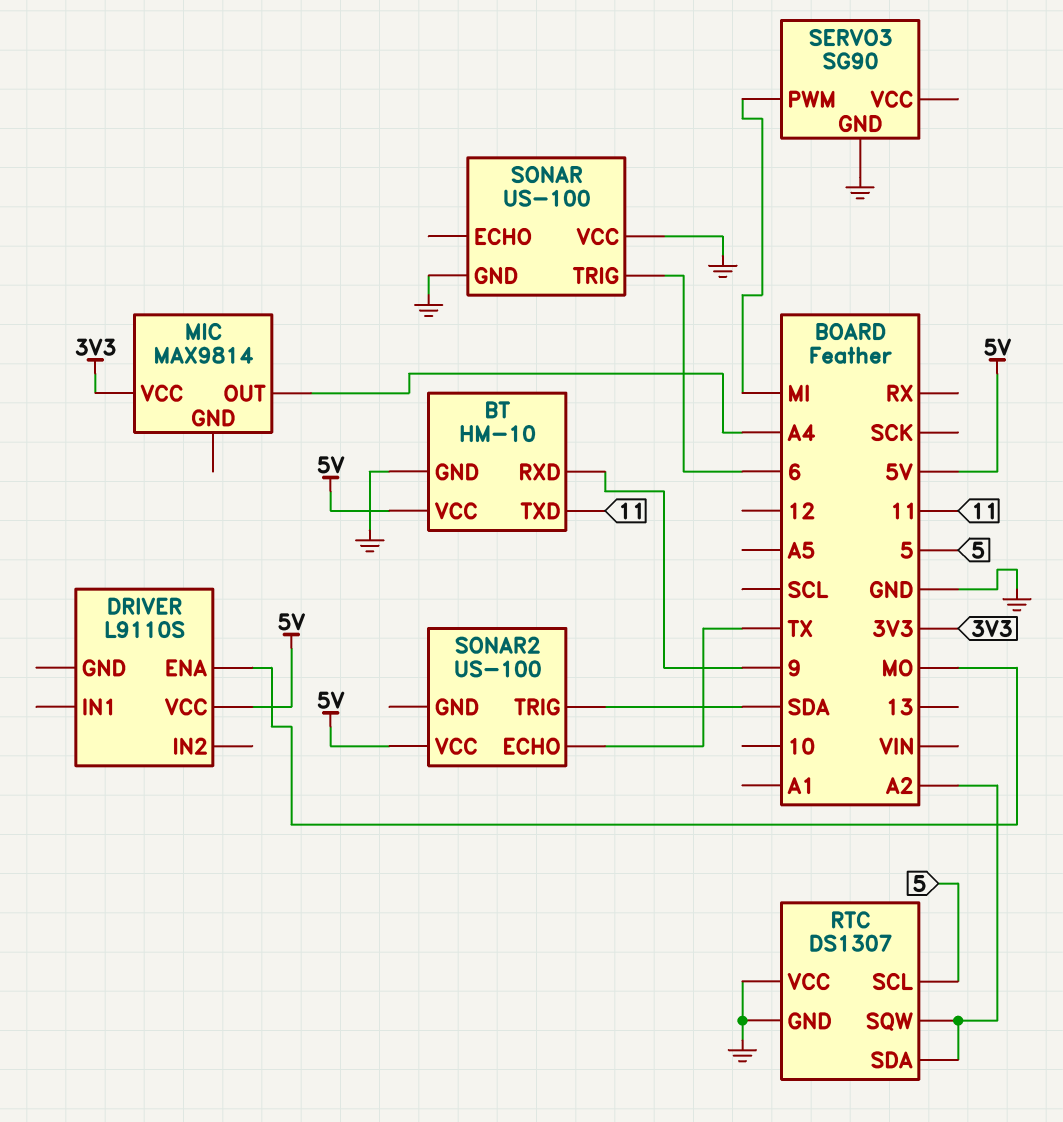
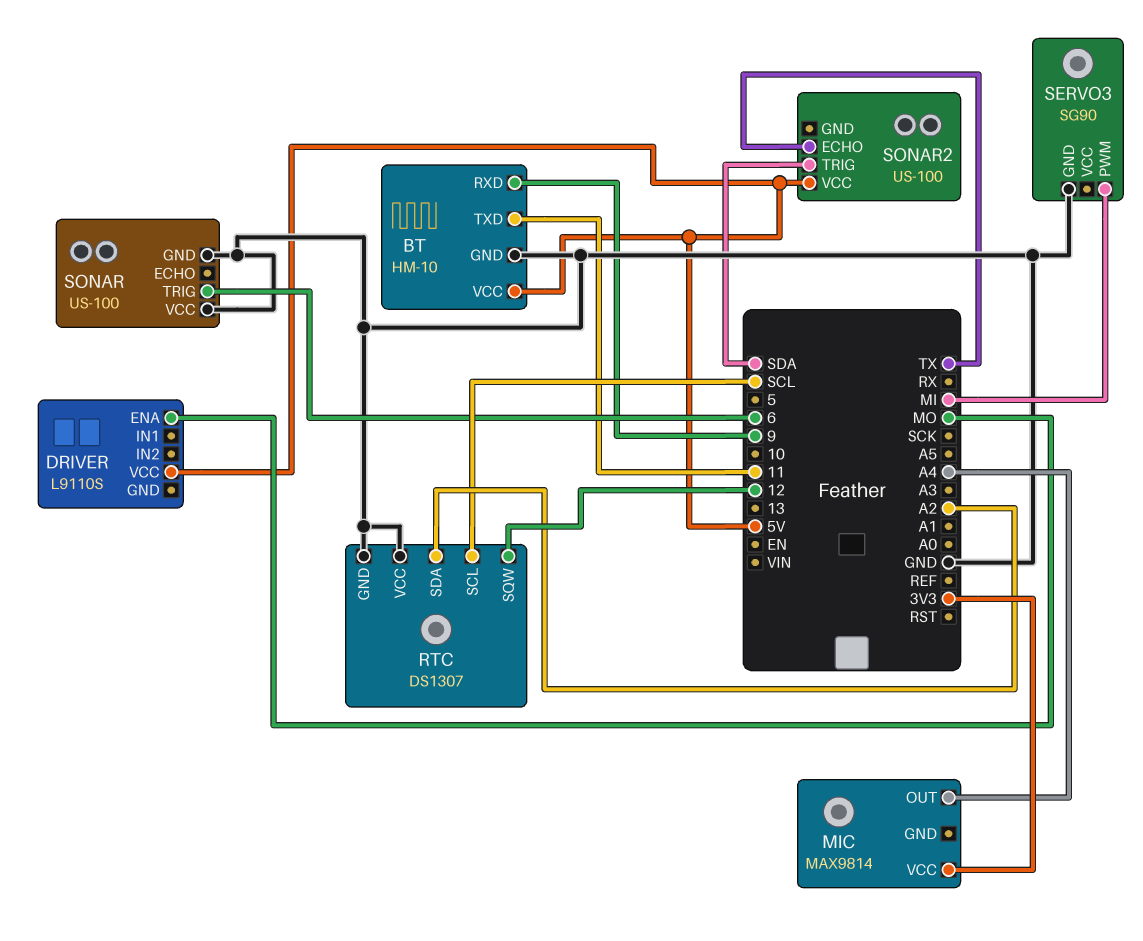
RTC pin SCL: 5 -> SCL
RTC pin SQW: A2 -> 12

